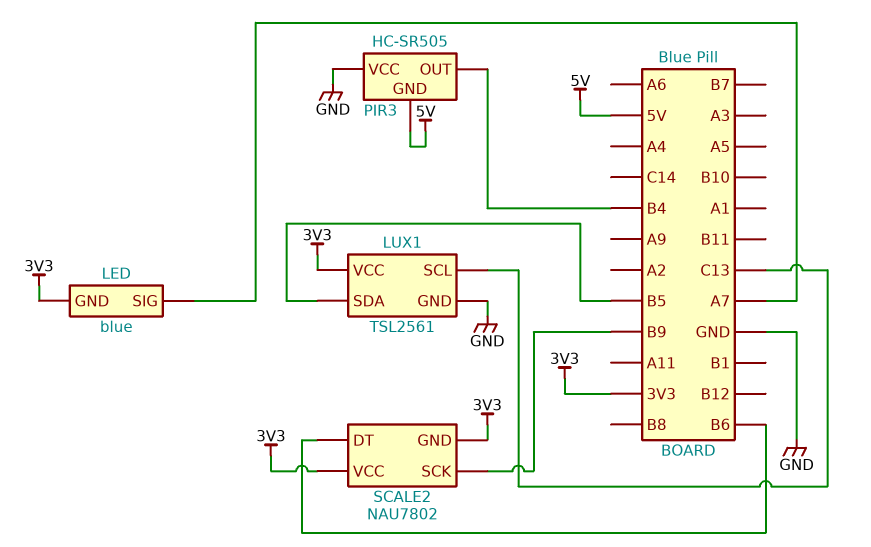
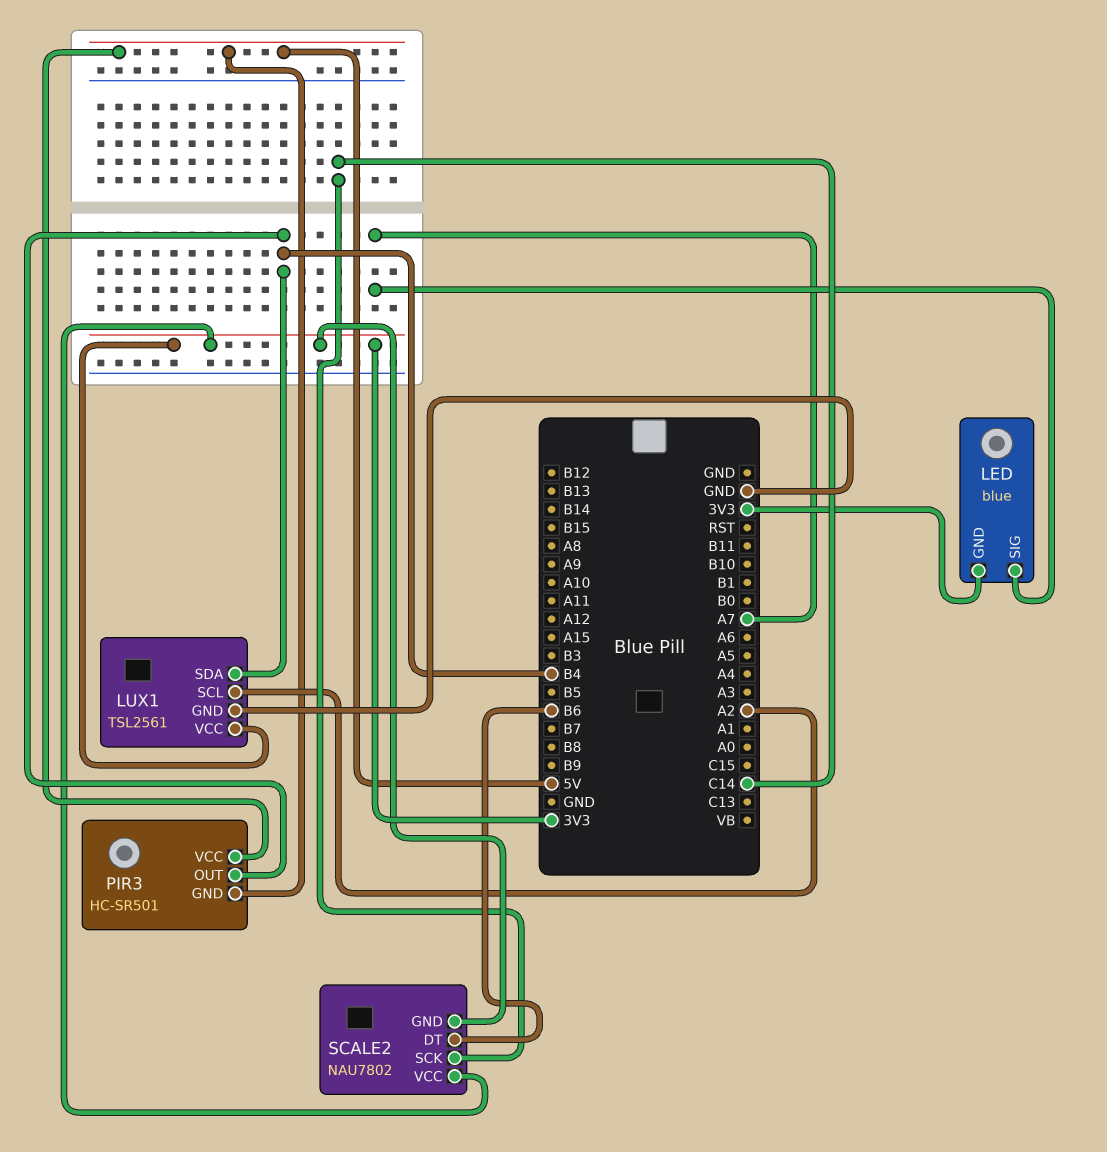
LUX1 pin SCL: C13 -> A2
LUX1 pin SDA: B5 -> B4
PIR3: HC-SR505 -> HC-SR501
PIR3 pin VCC: GND -> 5V
SCALE2 pin SCK: B9 -> C14

